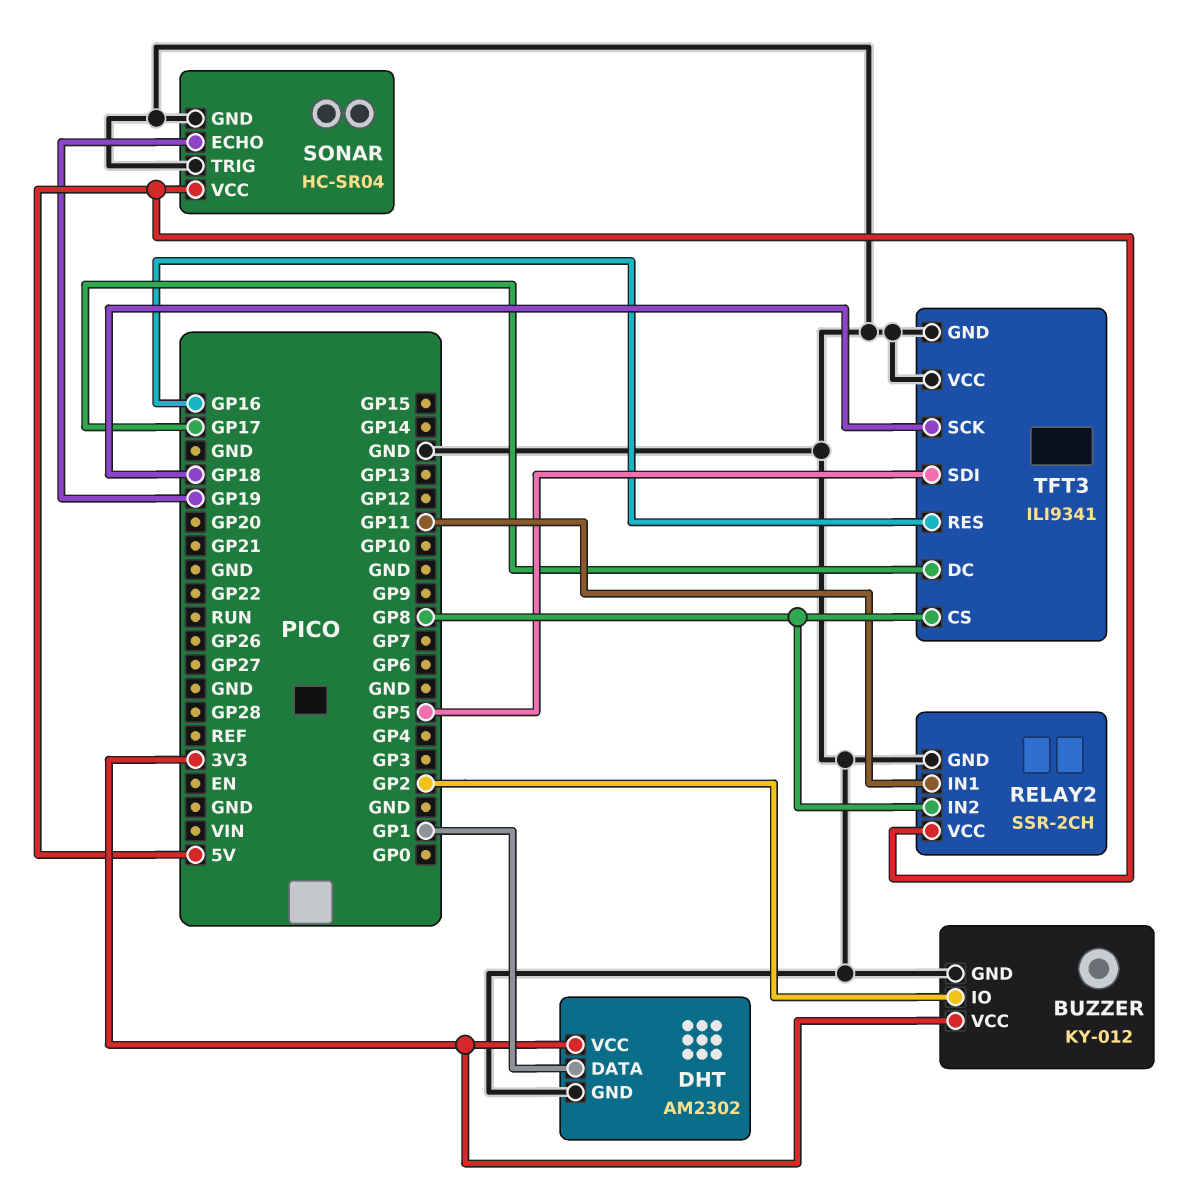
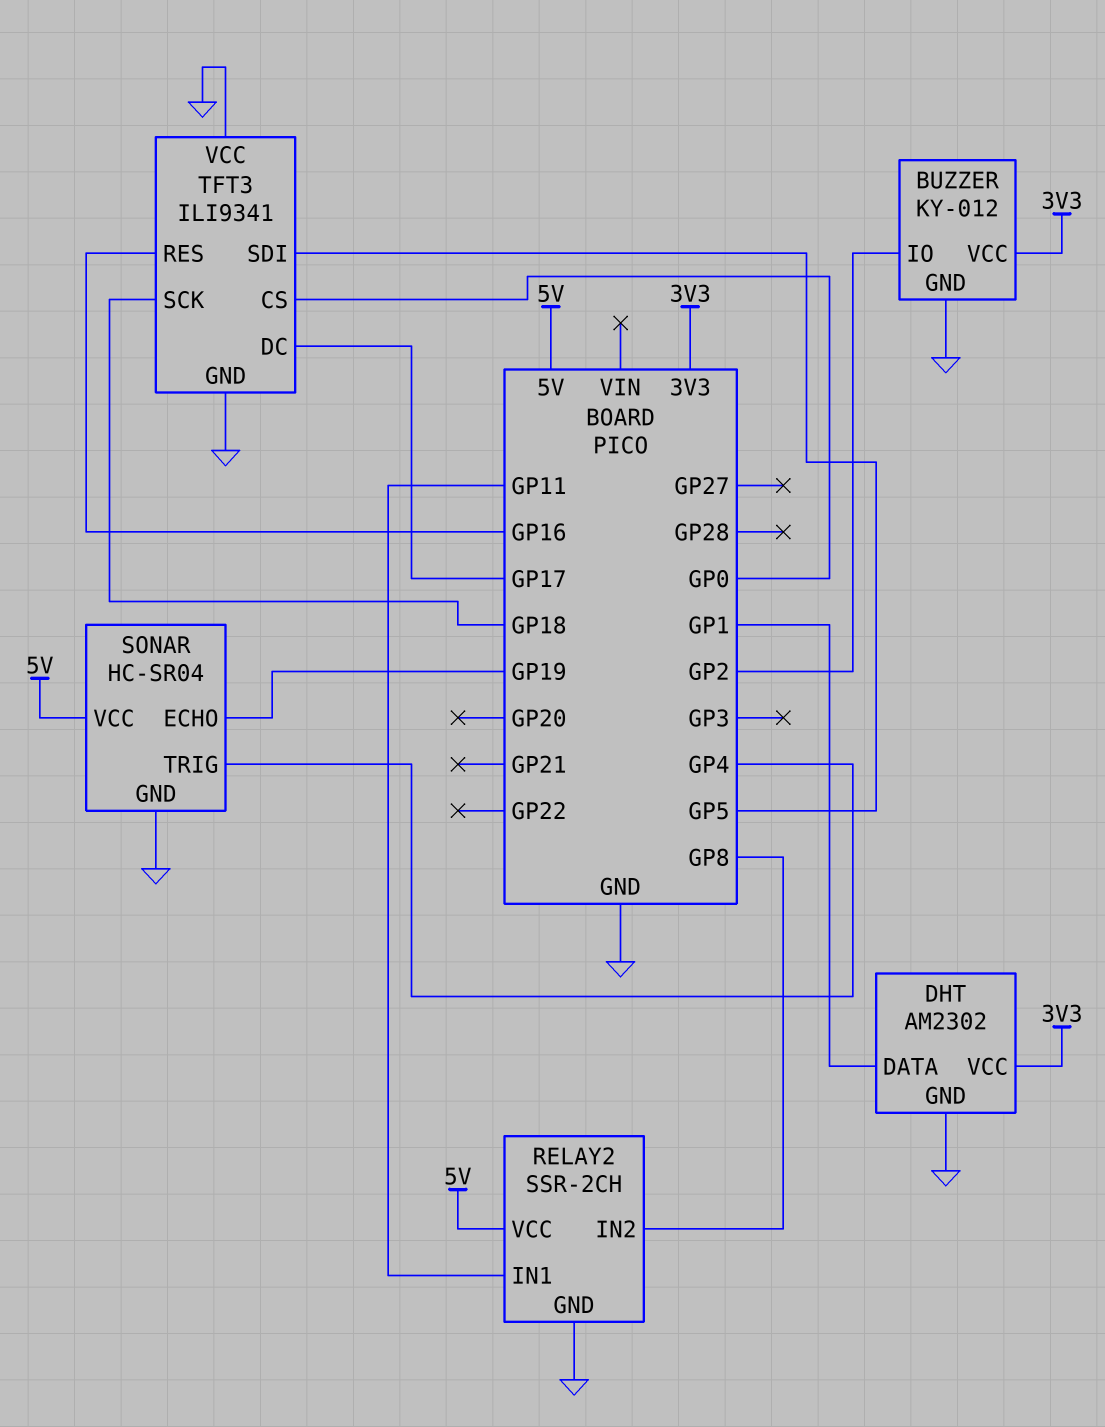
SONAR pin TRIG: GND -> GP4
TFT3 pin CS: GP8 -> GP0

